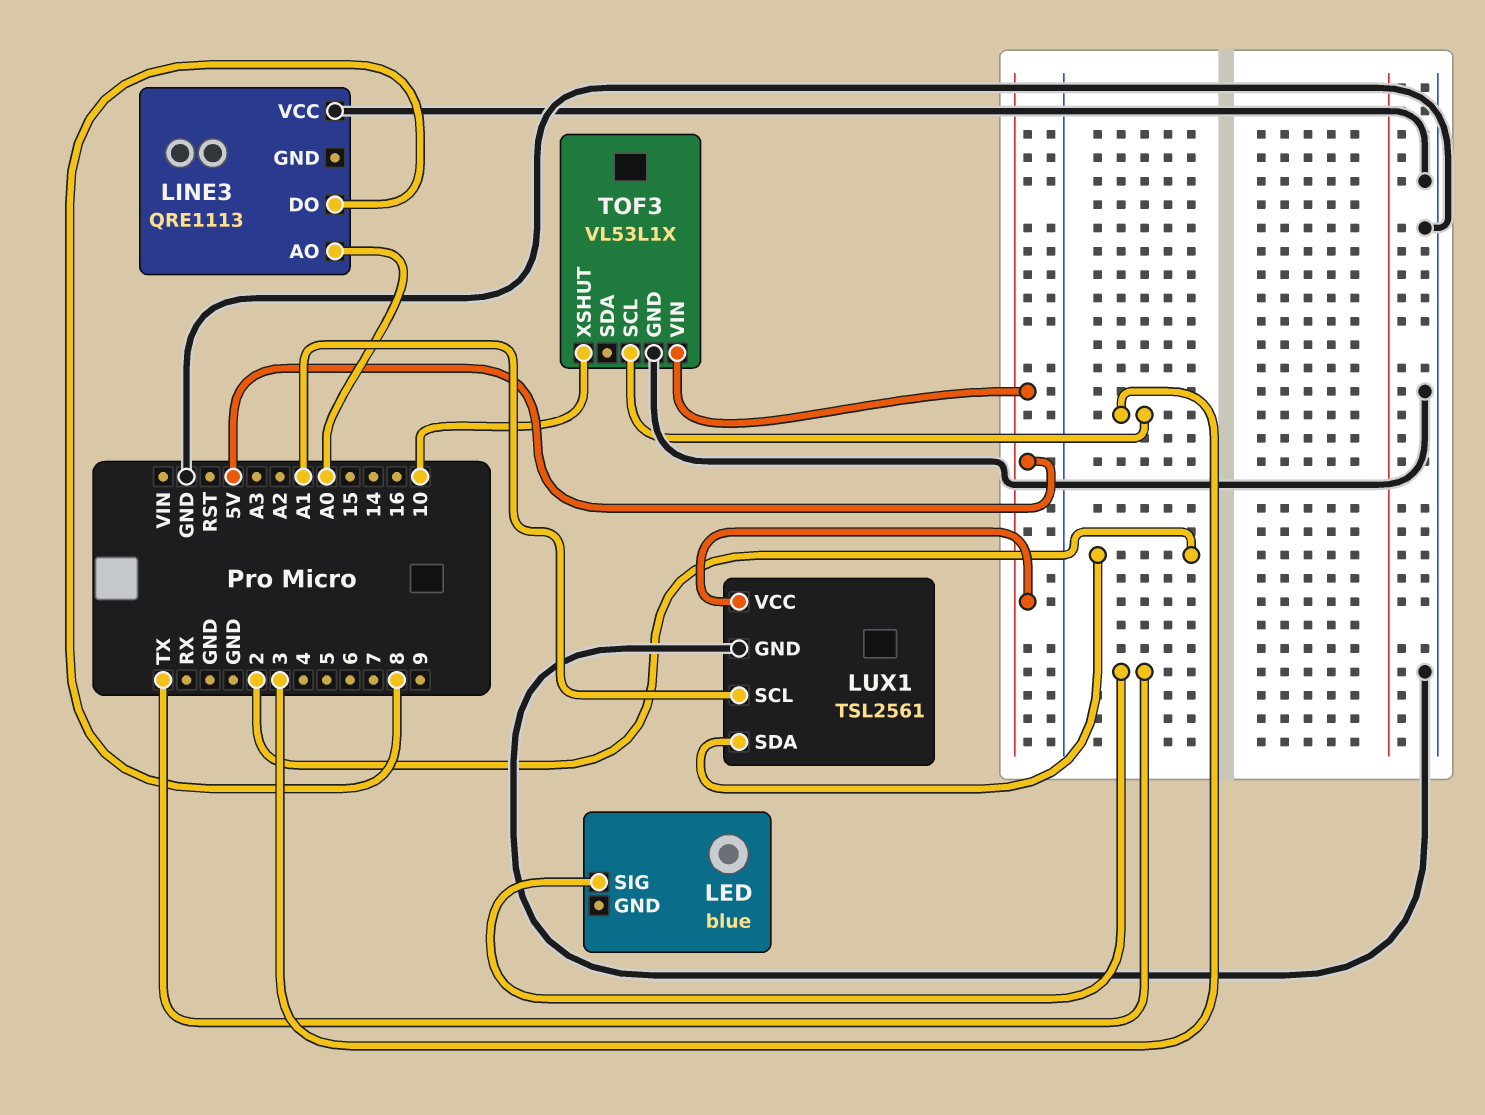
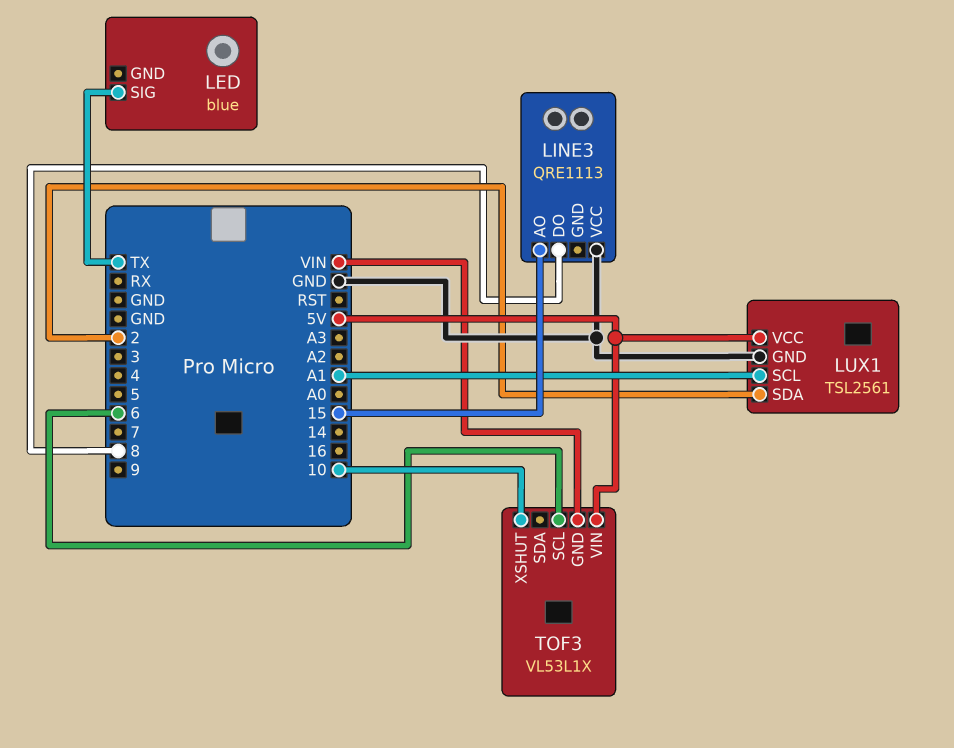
LINE3 pin AO: A0 -> 15
TOF3 pin GND: GND -> VIN
TOF3 pin SCL: 3 -> 6

